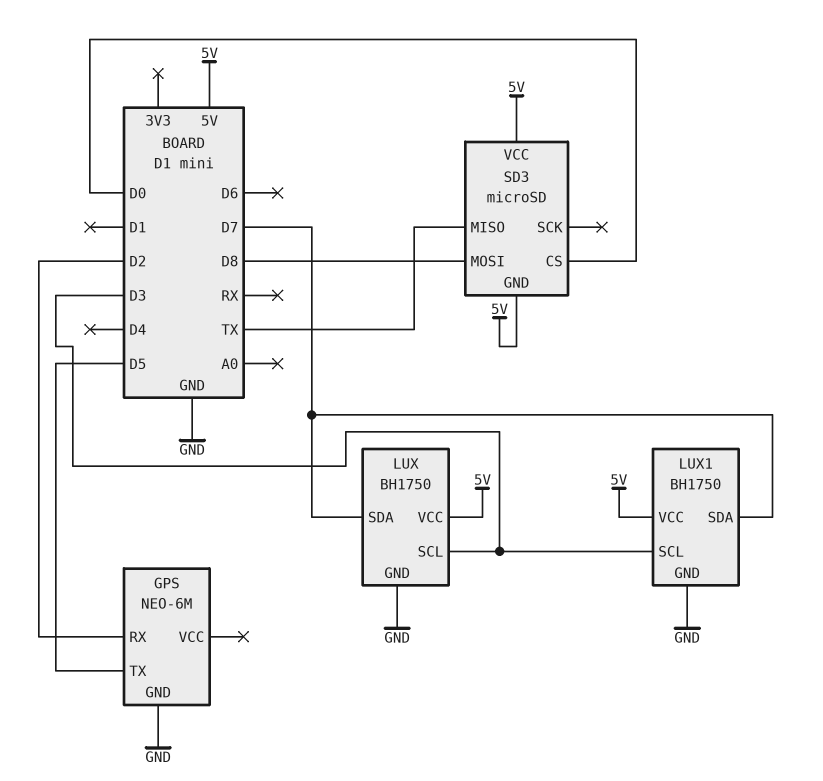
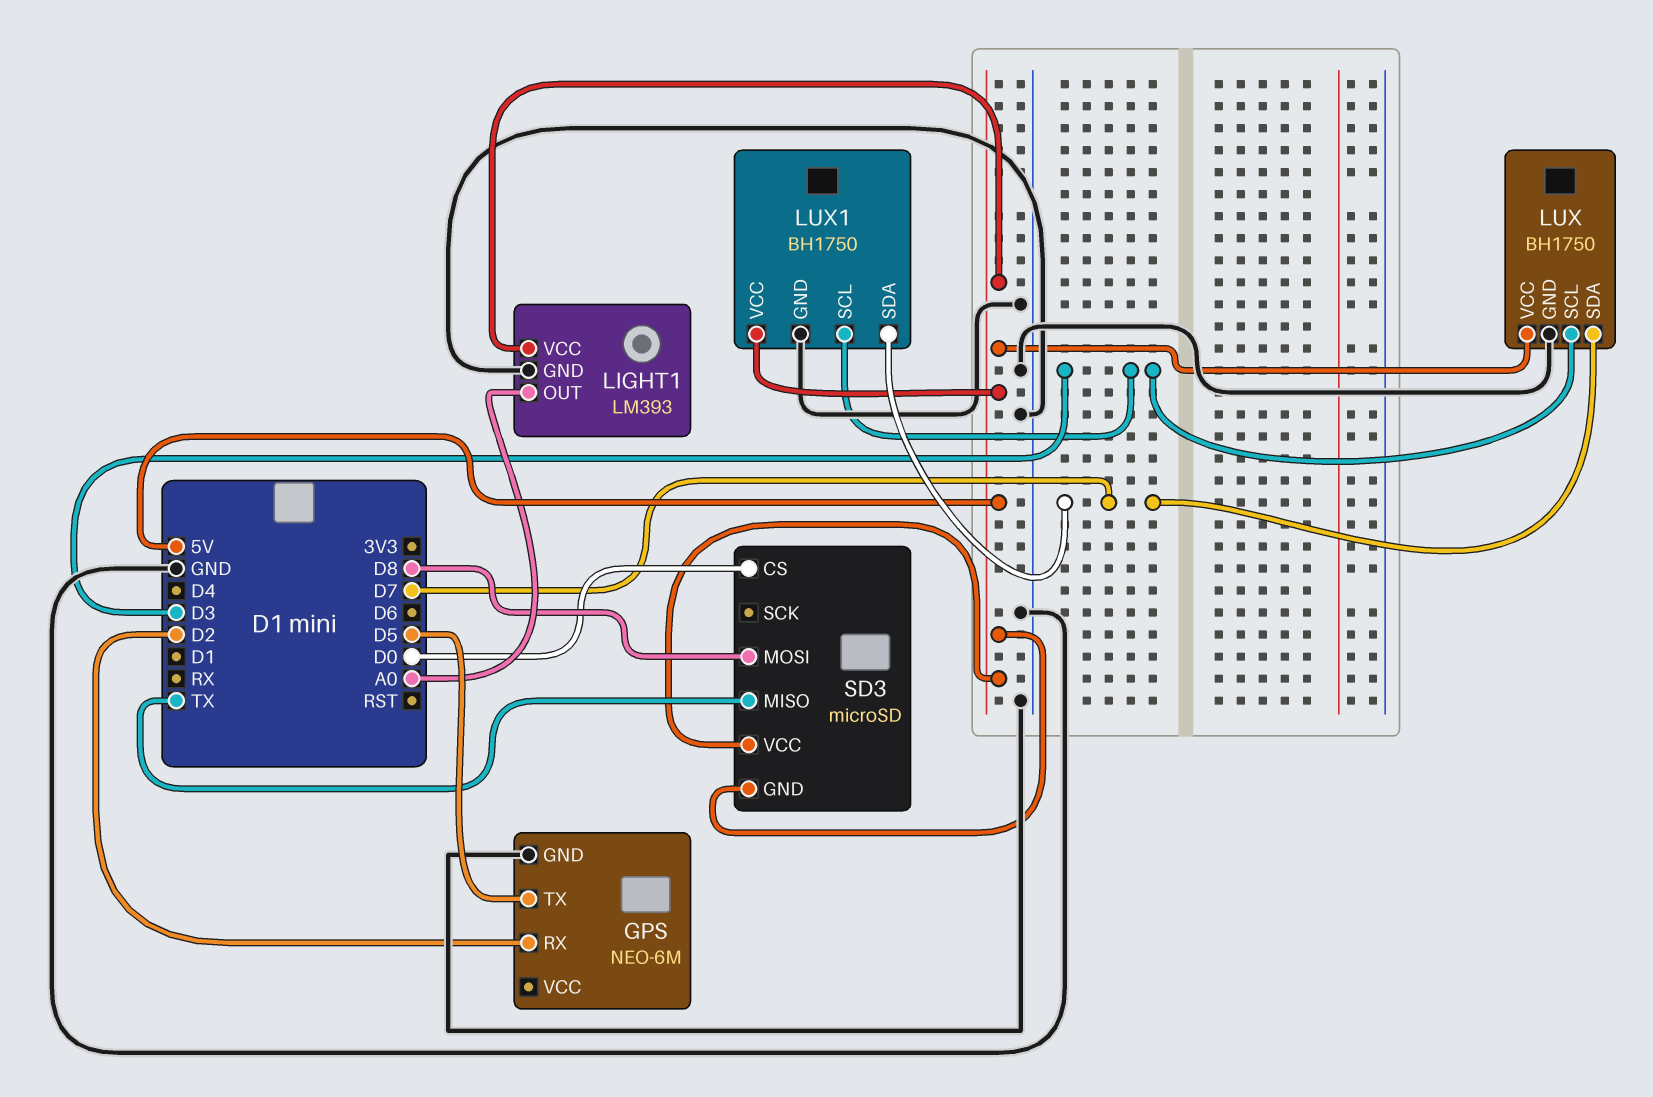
LIGHT1: none -> LM393
LIGHT1 pin GND: none -> GND
LIGHT1 pin OUT: none -> A0
LIGHT1 pin VCC: none -> 5V

